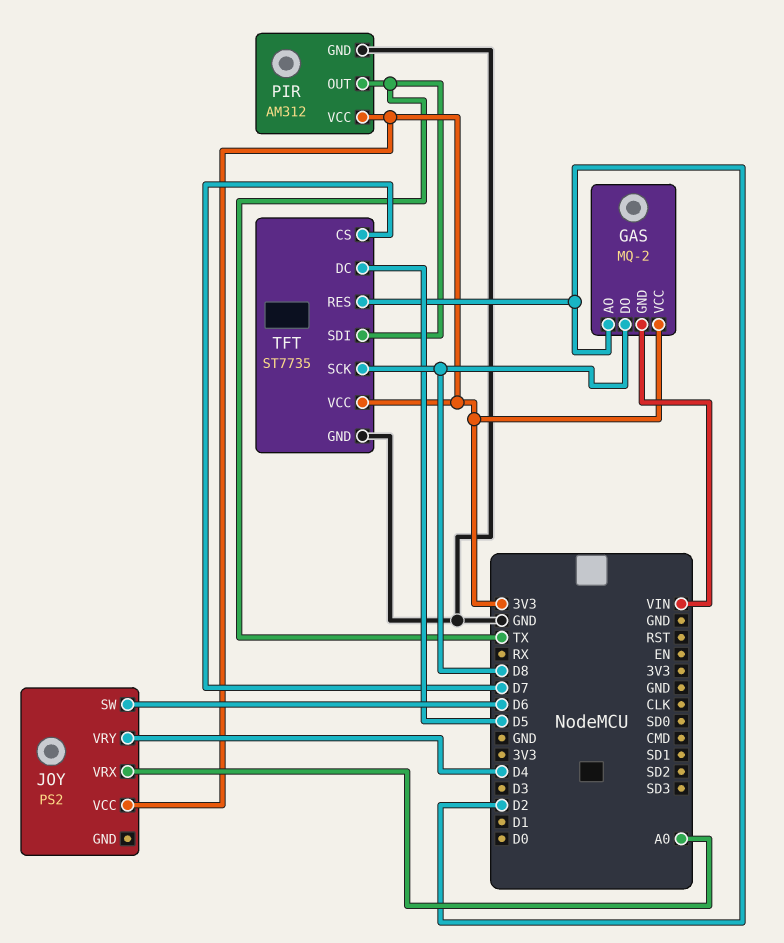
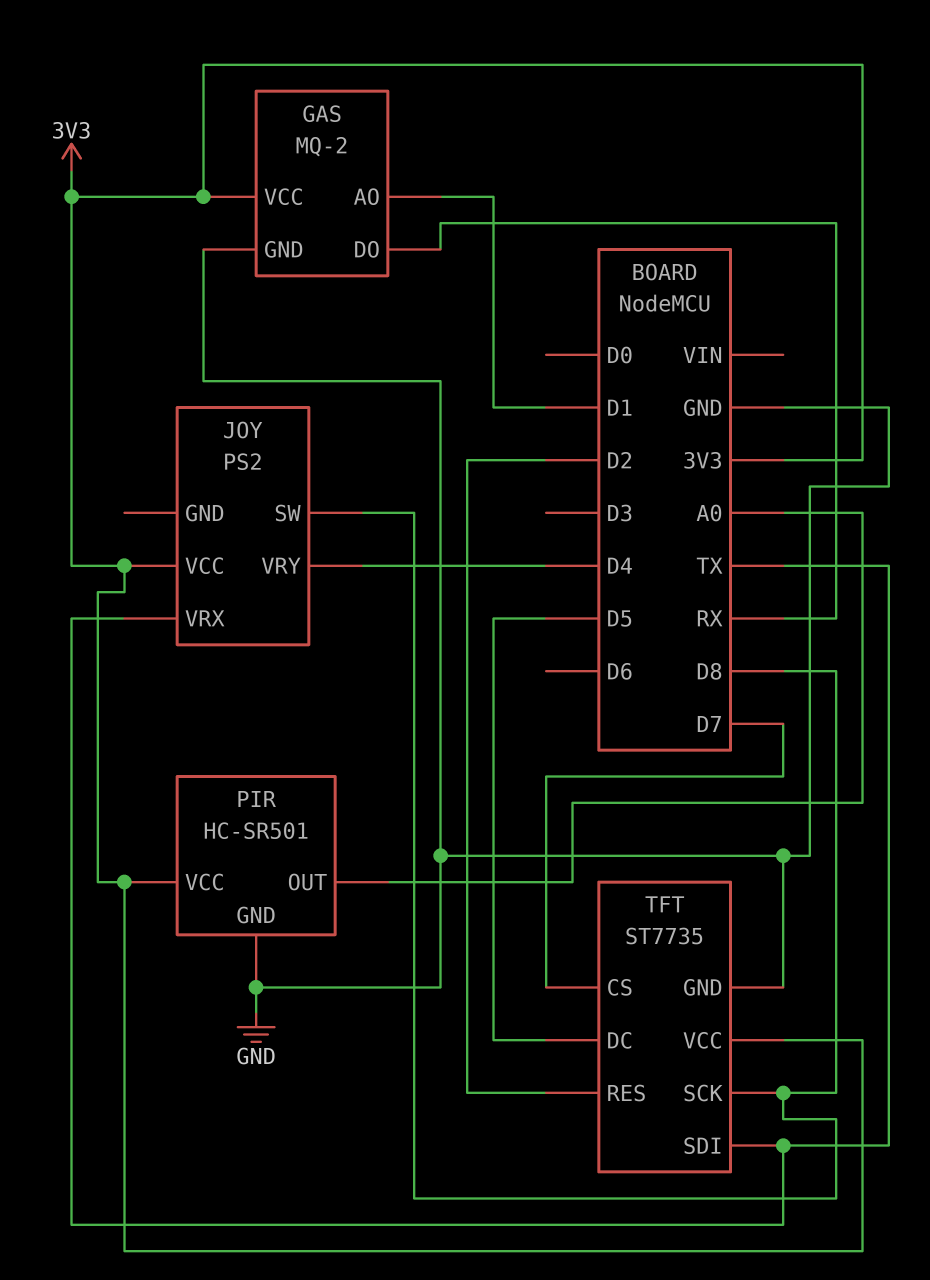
GAS pin AO: D2 -> D1
GAS pin DO: D8 -> RX
GAS pin GND: VIN -> GND
JOY pin SW: D6 -> D8
JOY pin VRX: A0 -> TX
PIR: AM312 -> HC-SR501
PIR pin OUT: TX -> A0

